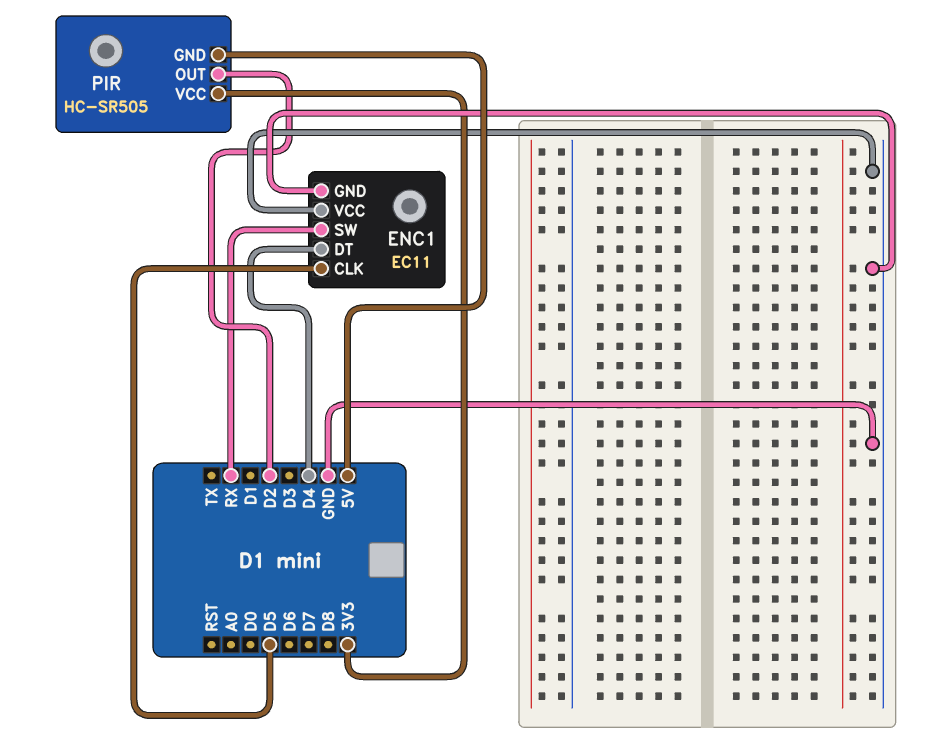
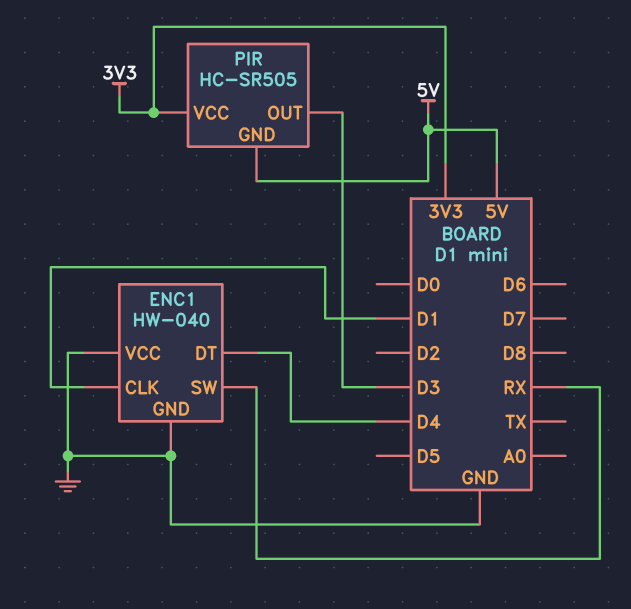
ENC1: EC11 -> HW-040
ENC1 pin CLK: D5 -> D1
PIR pin OUT: D2 -> D3

